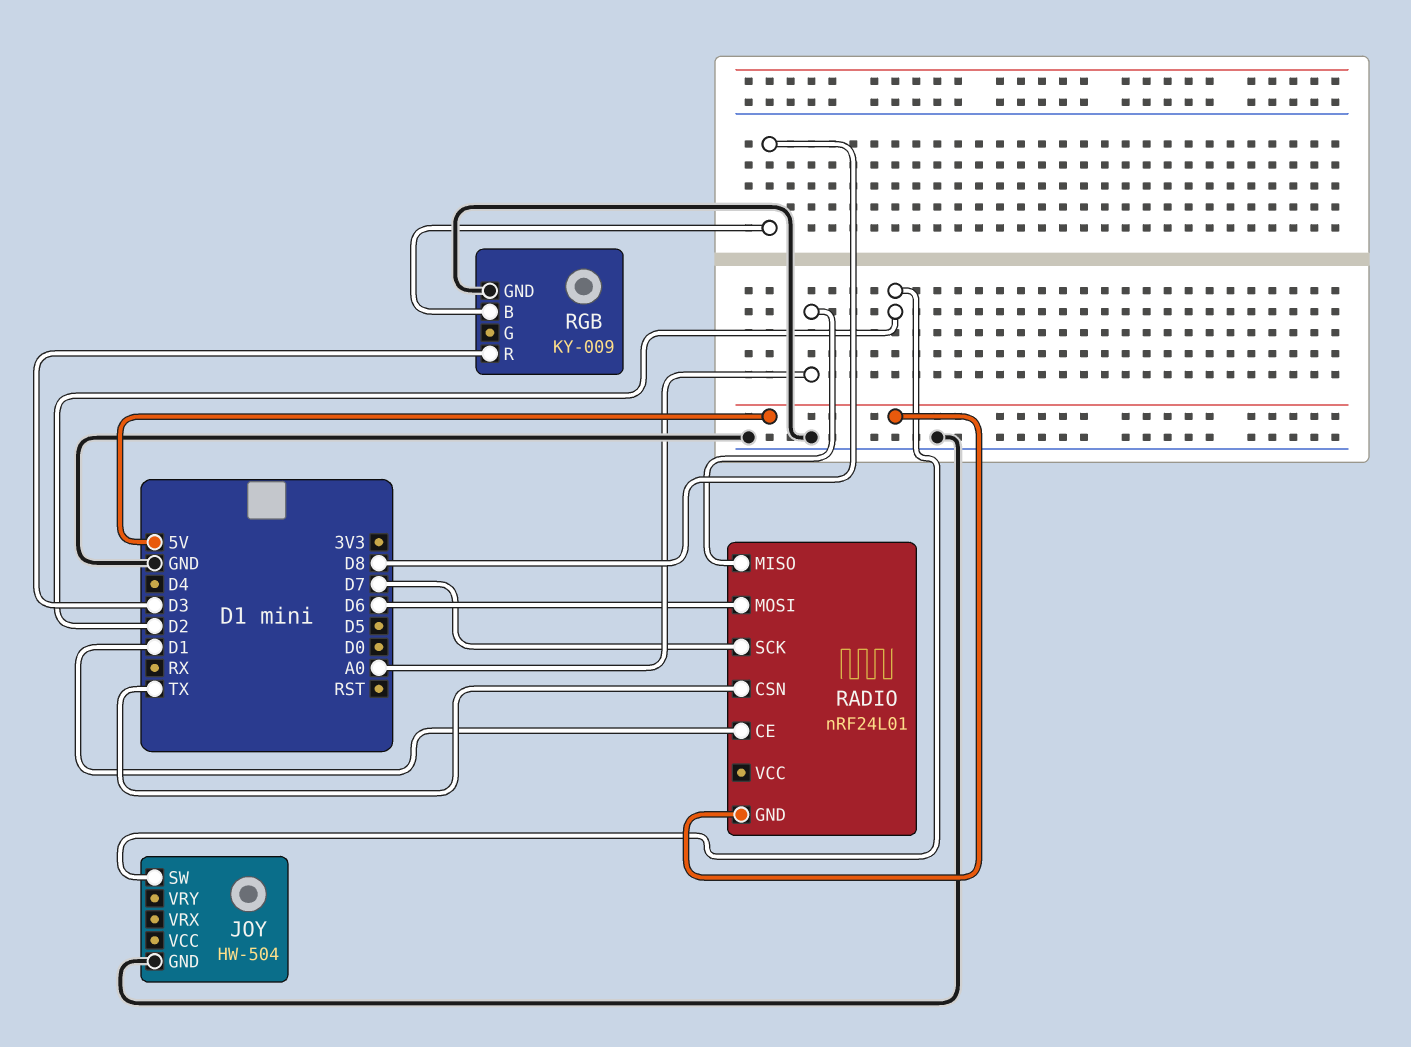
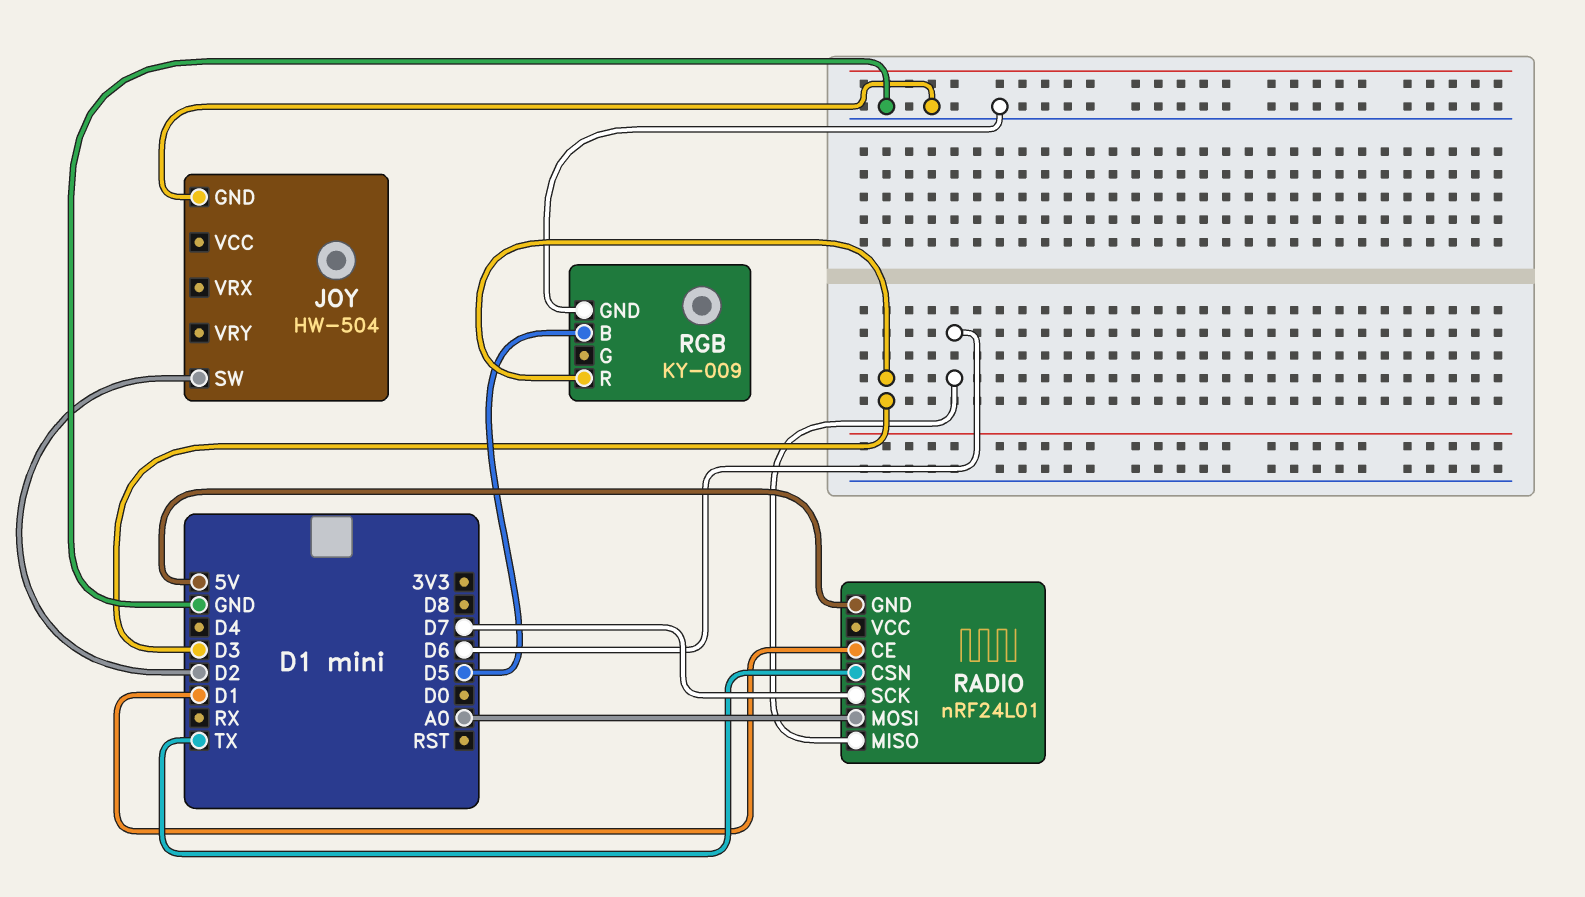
RADIO pin MISO: A0 -> D6
RADIO pin MOSI: D6 -> A0
RGB pin B: D8 -> D5

